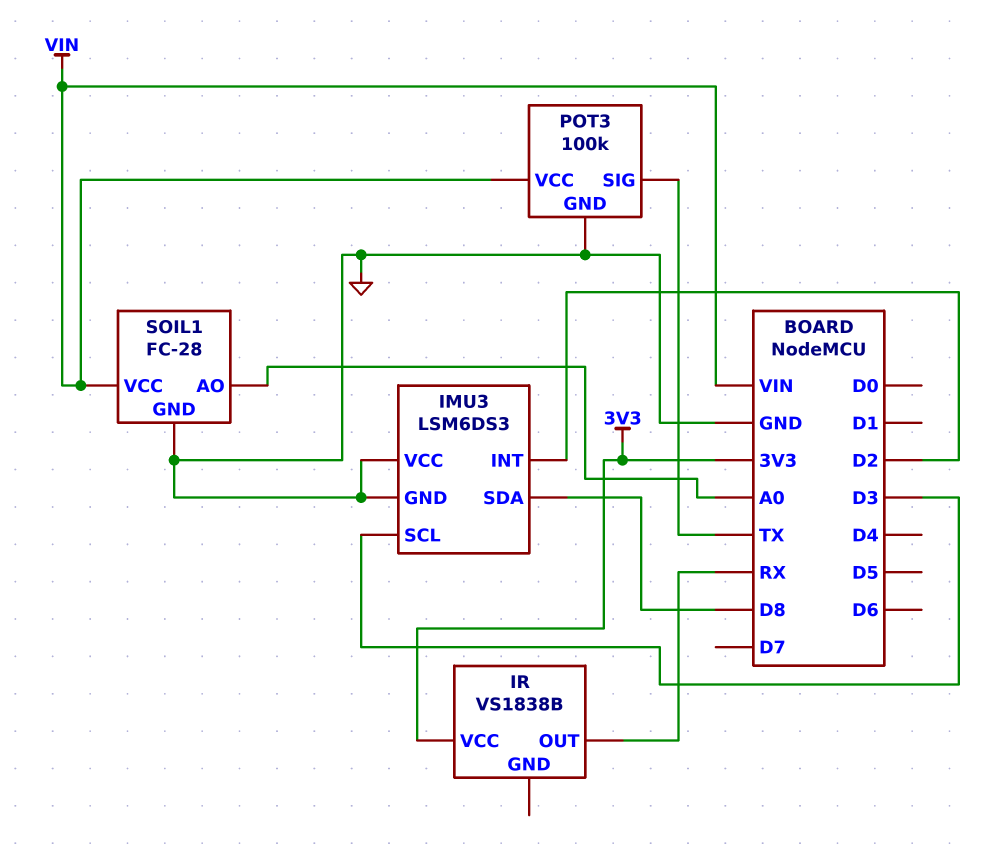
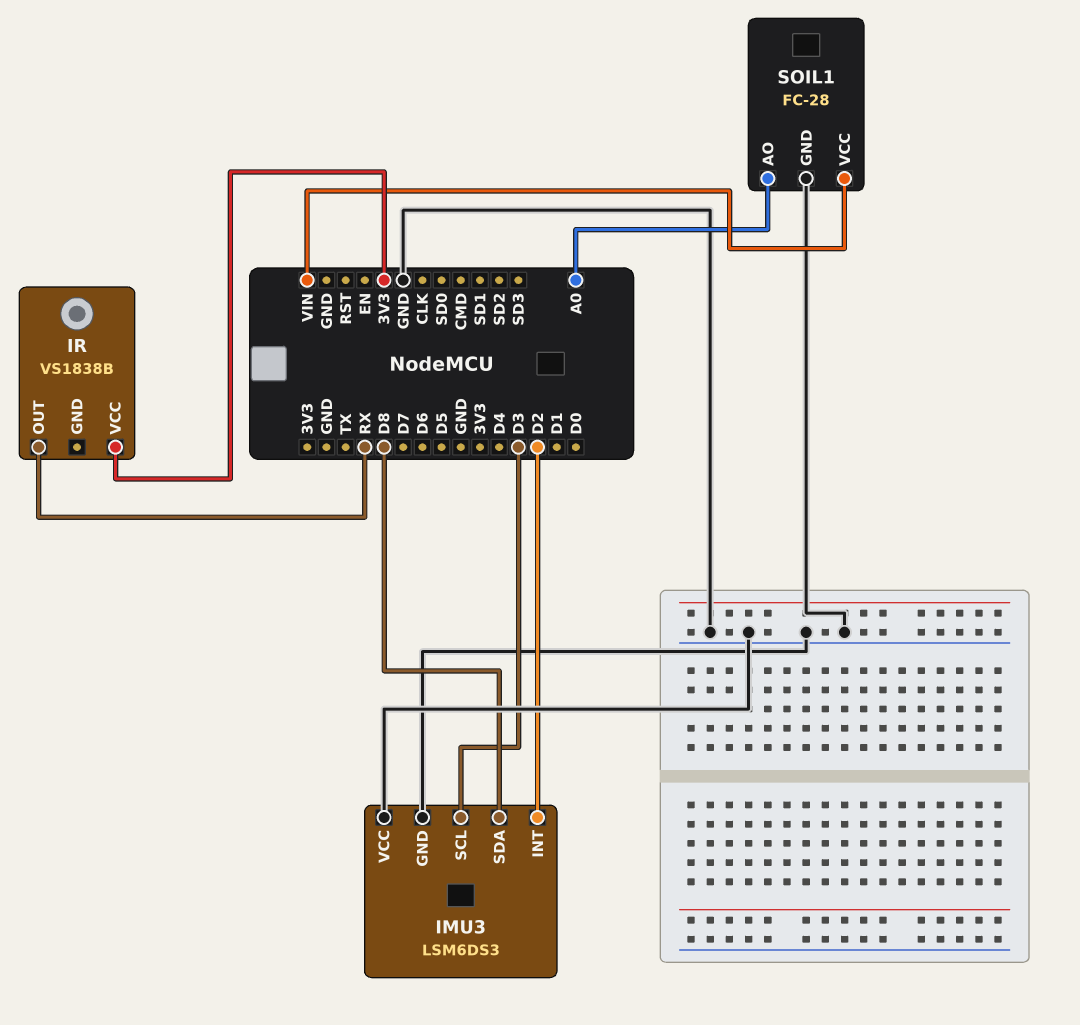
POT3: 100k -> none
POT3 pin GND: GND -> none
POT3 pin SIG: TX -> none
POT3 pin VCC: VIN -> none

